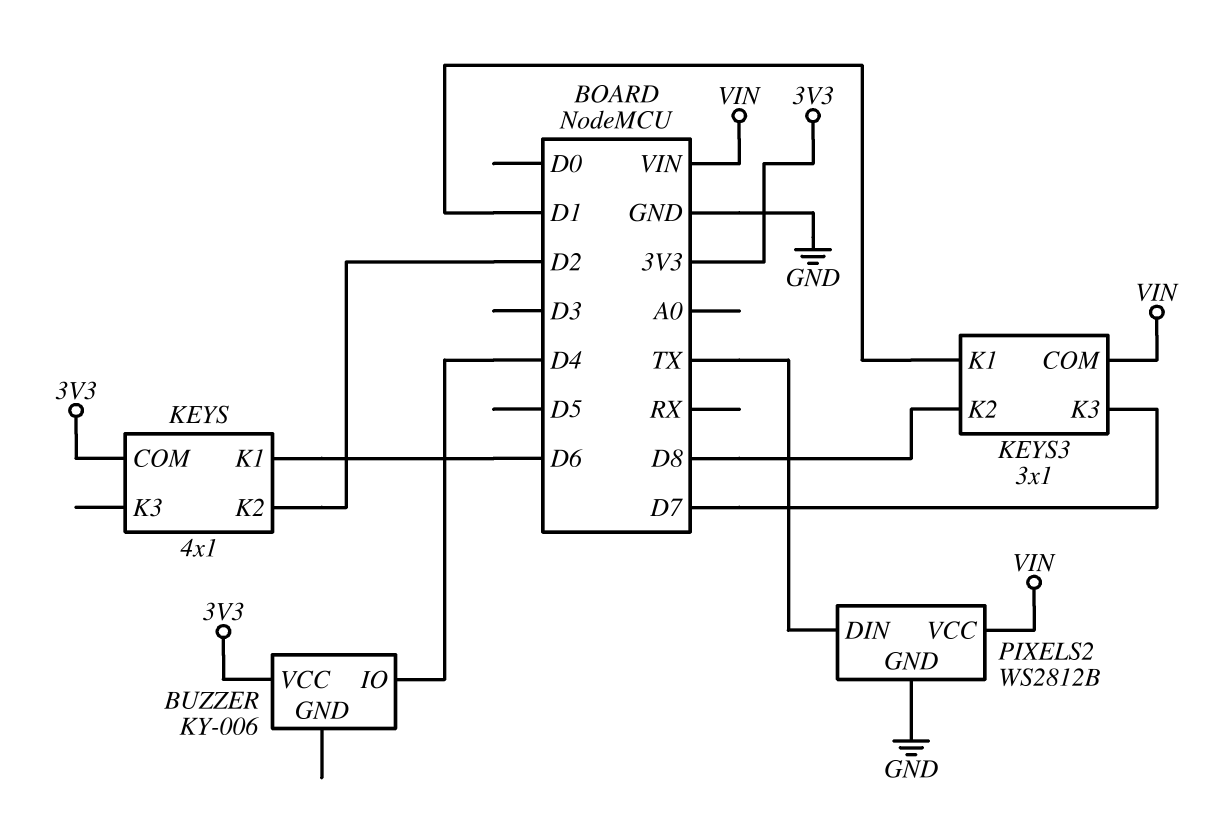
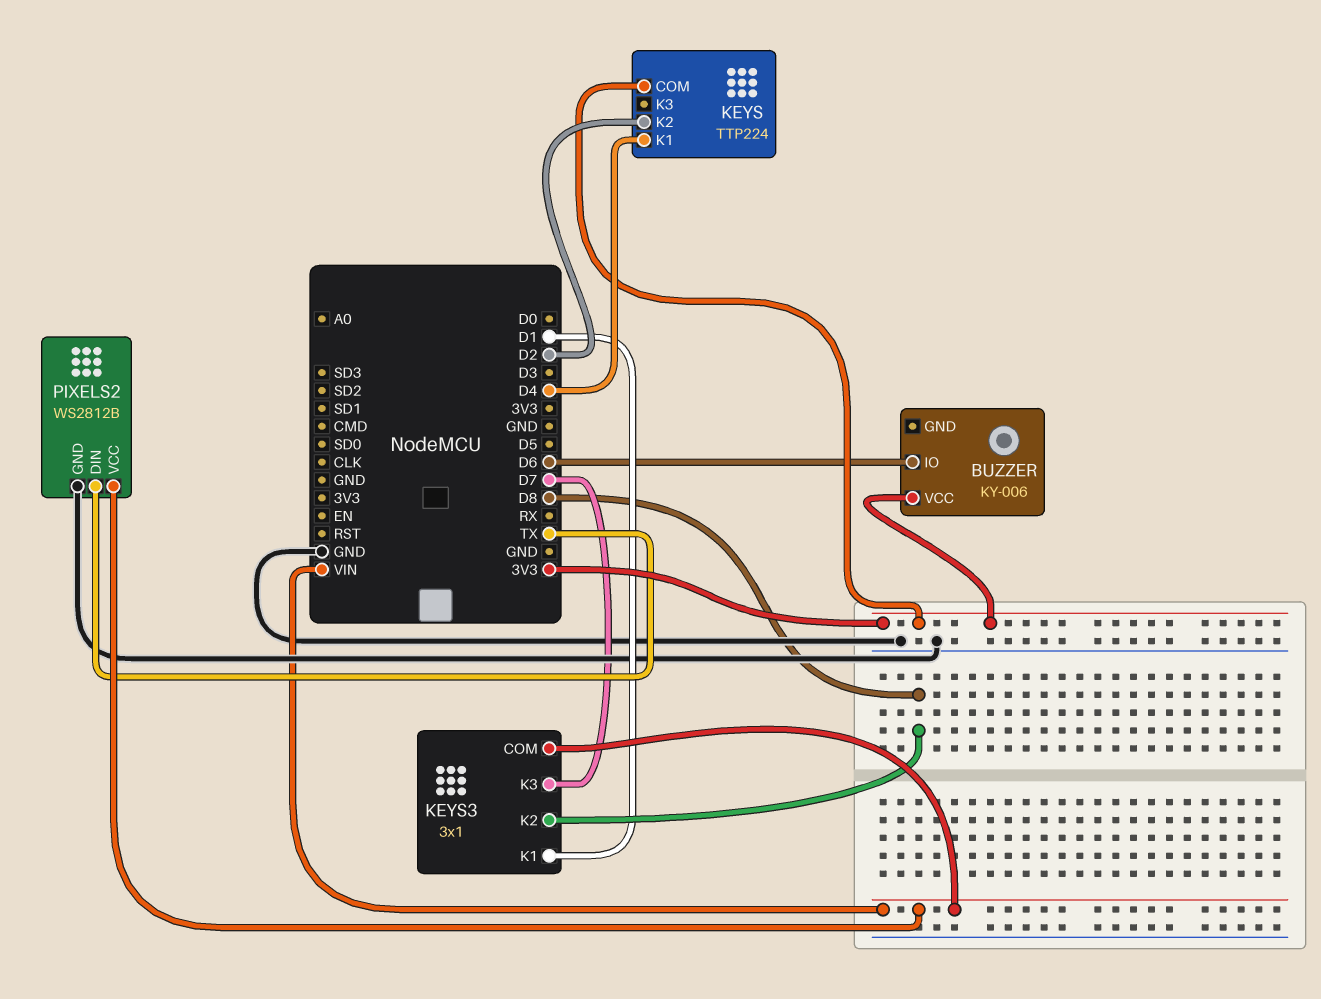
BUZZER pin IO: D4 -> D6
KEYS: 4x1 -> TTP224
KEYS pin K1: D6 -> D4

